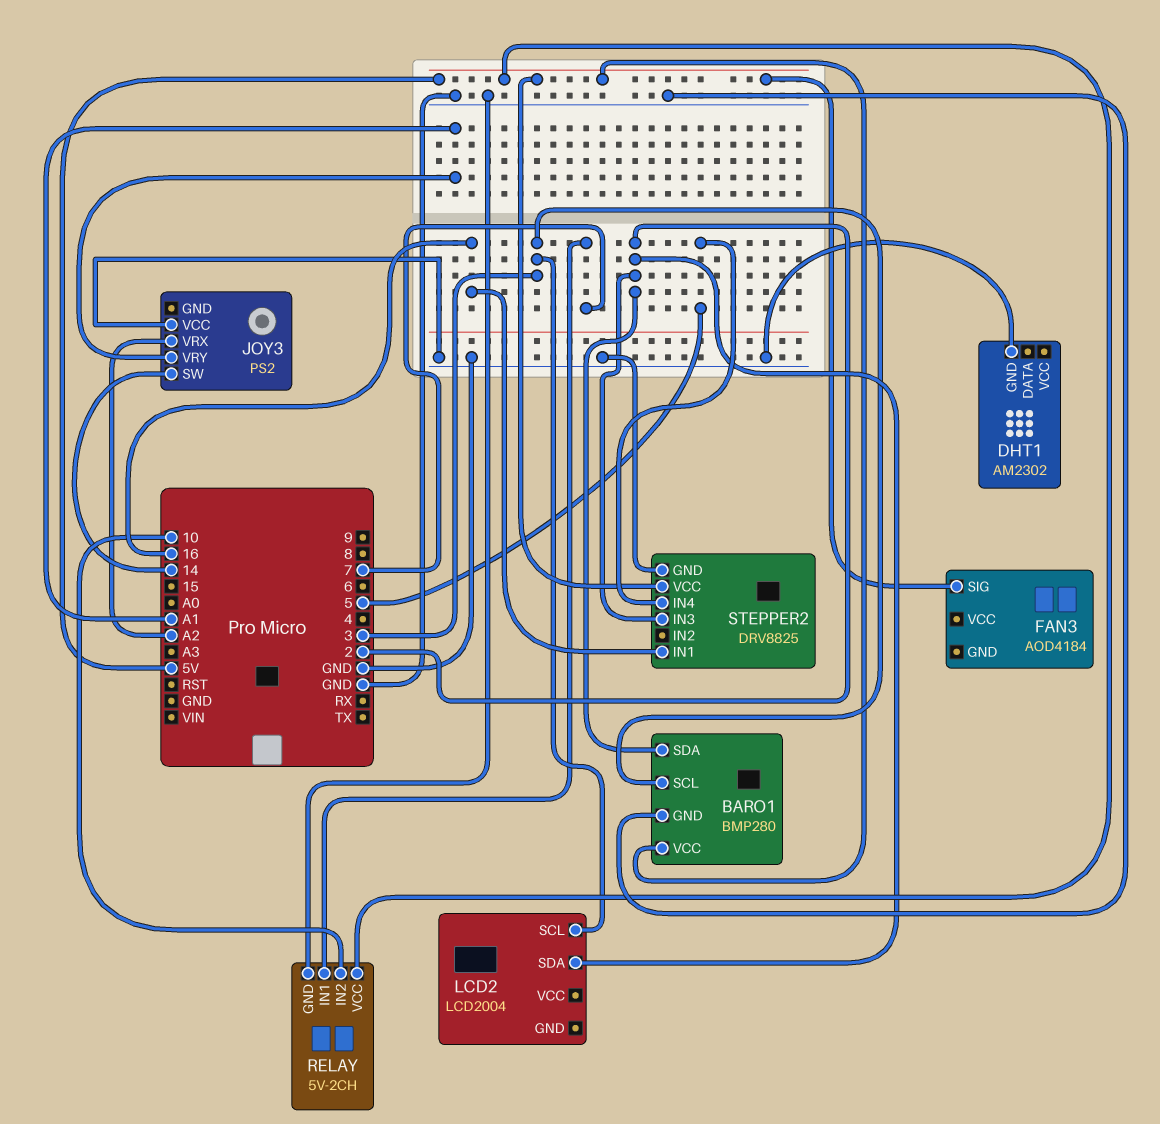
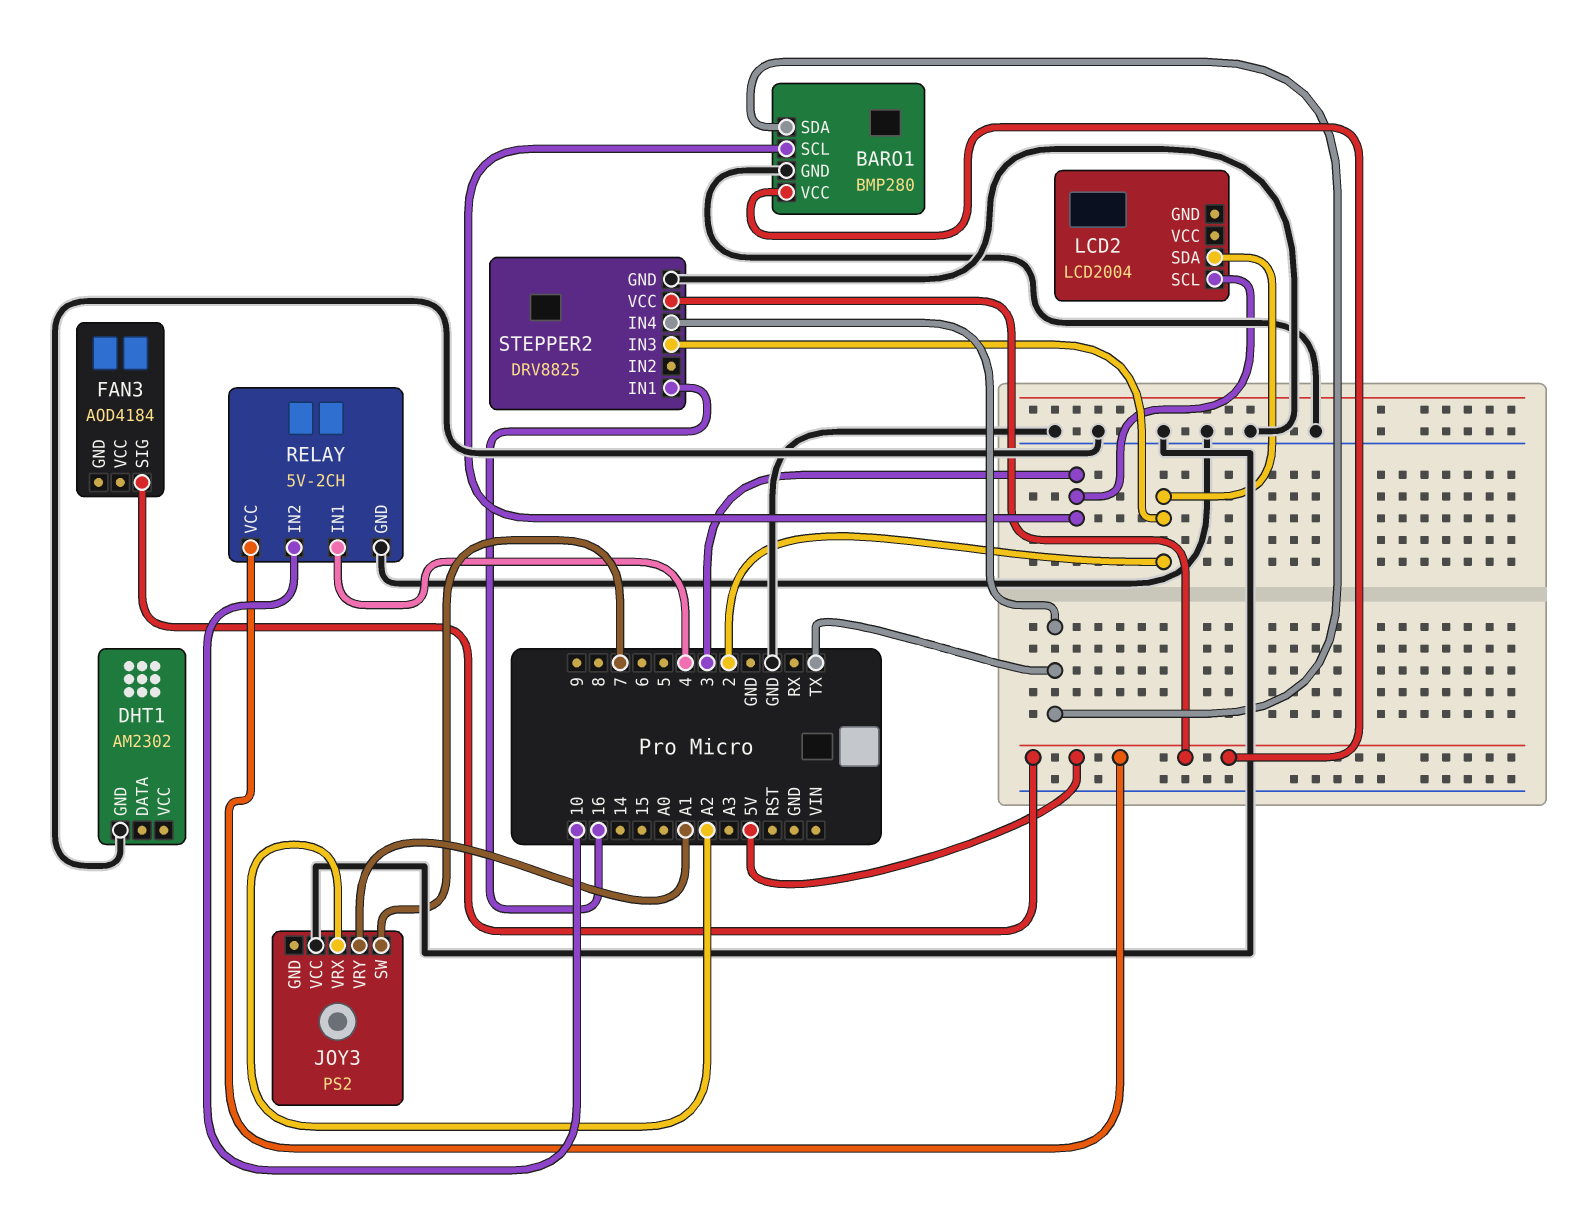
BARO1 pin SDA: 2 -> TX
JOY3 pin SW: 14 -> 7
RELAY pin IN1: 7 -> 4
STEPPER2 pin IN4: 5 -> TX

